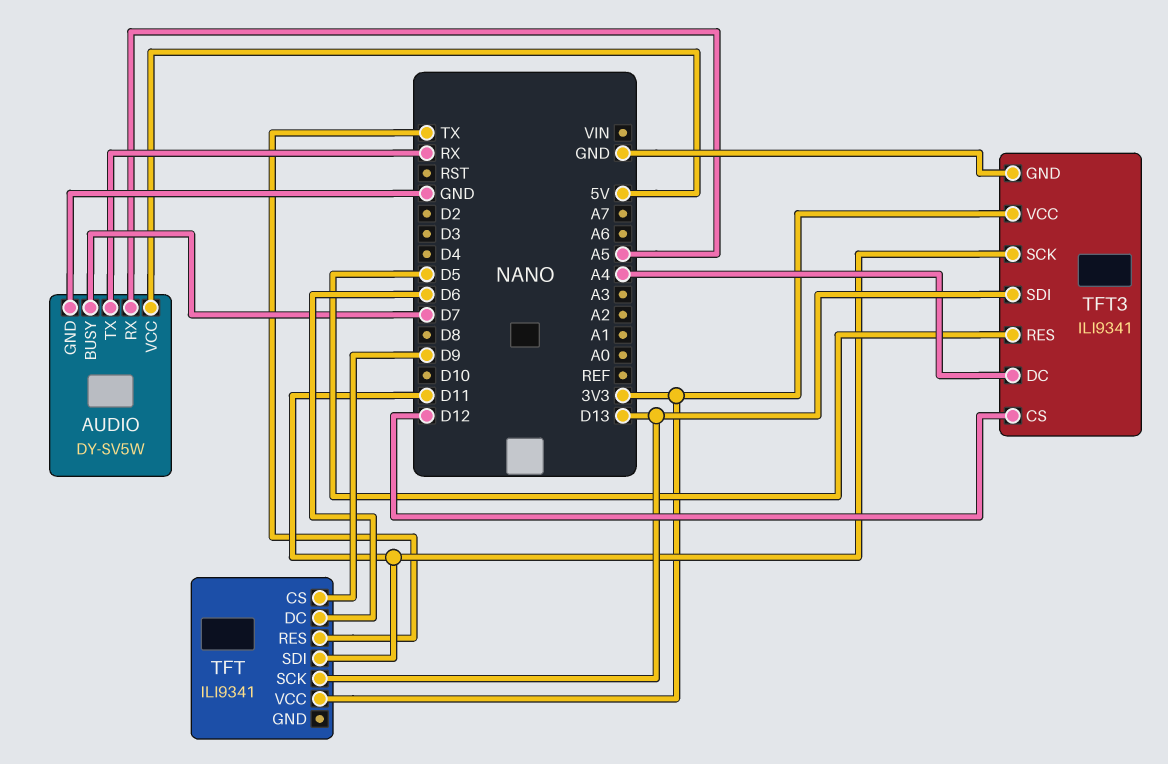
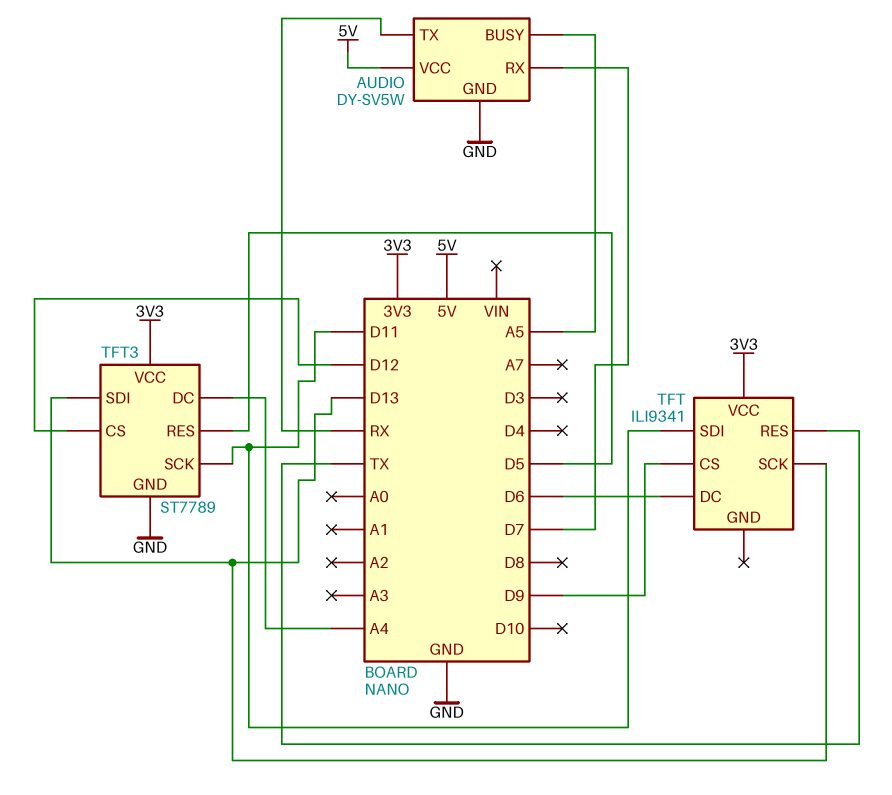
AUDIO pin BUSY: D7 -> A5
AUDIO pin RX: A5 -> D7
TFT3: ILI9341 -> ST7789

